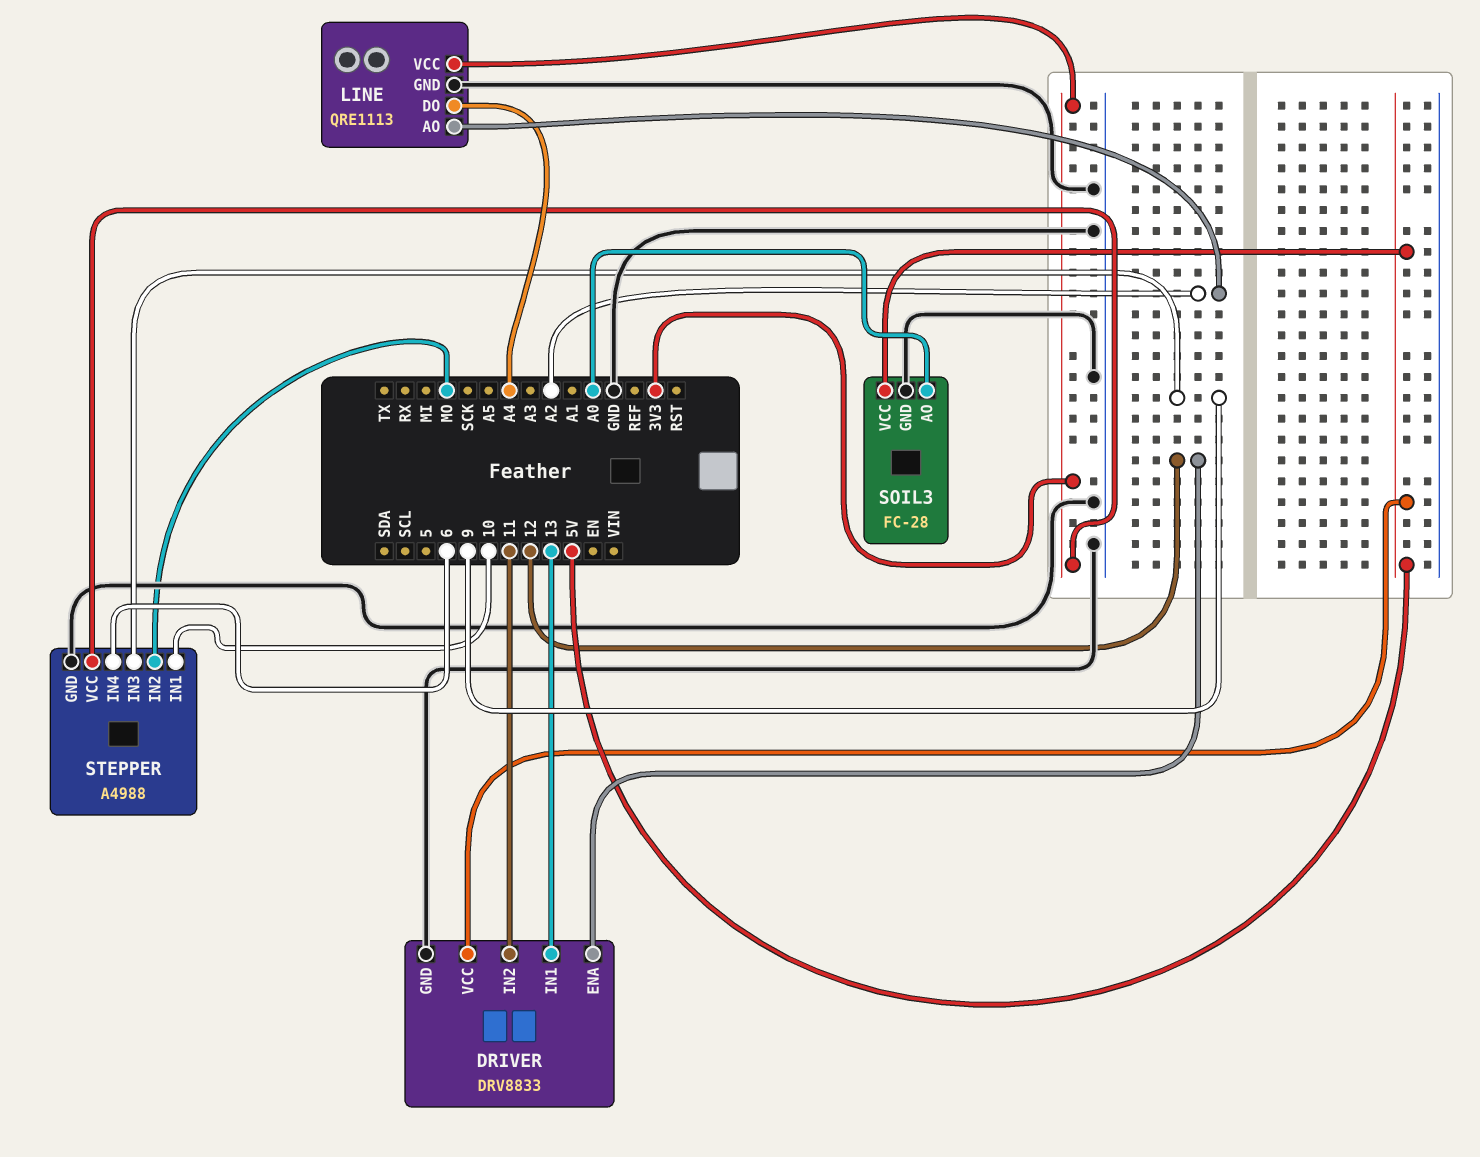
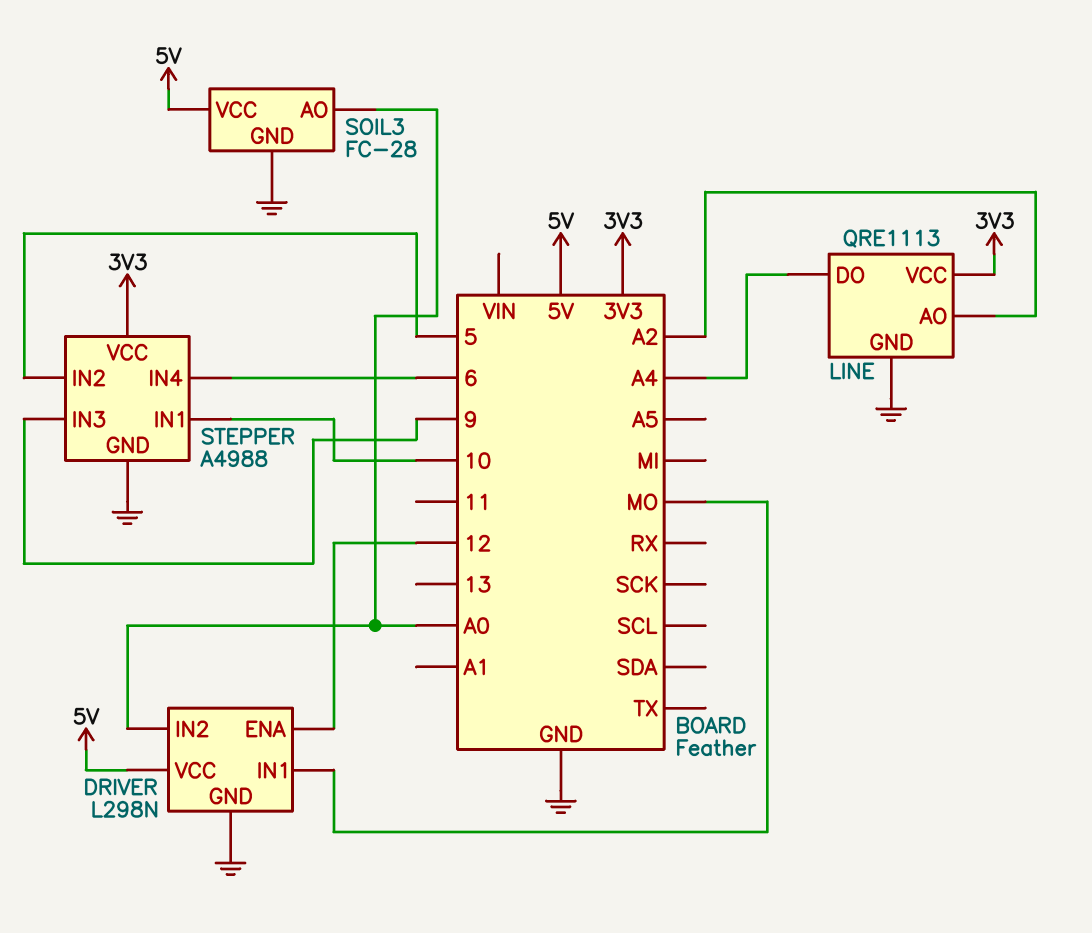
DRIVER: DRV8833 -> L298N
DRIVER pin IN1: 13 -> MO
DRIVER pin IN2: 11 -> A0
STEPPER pin IN2: MO -> 5

